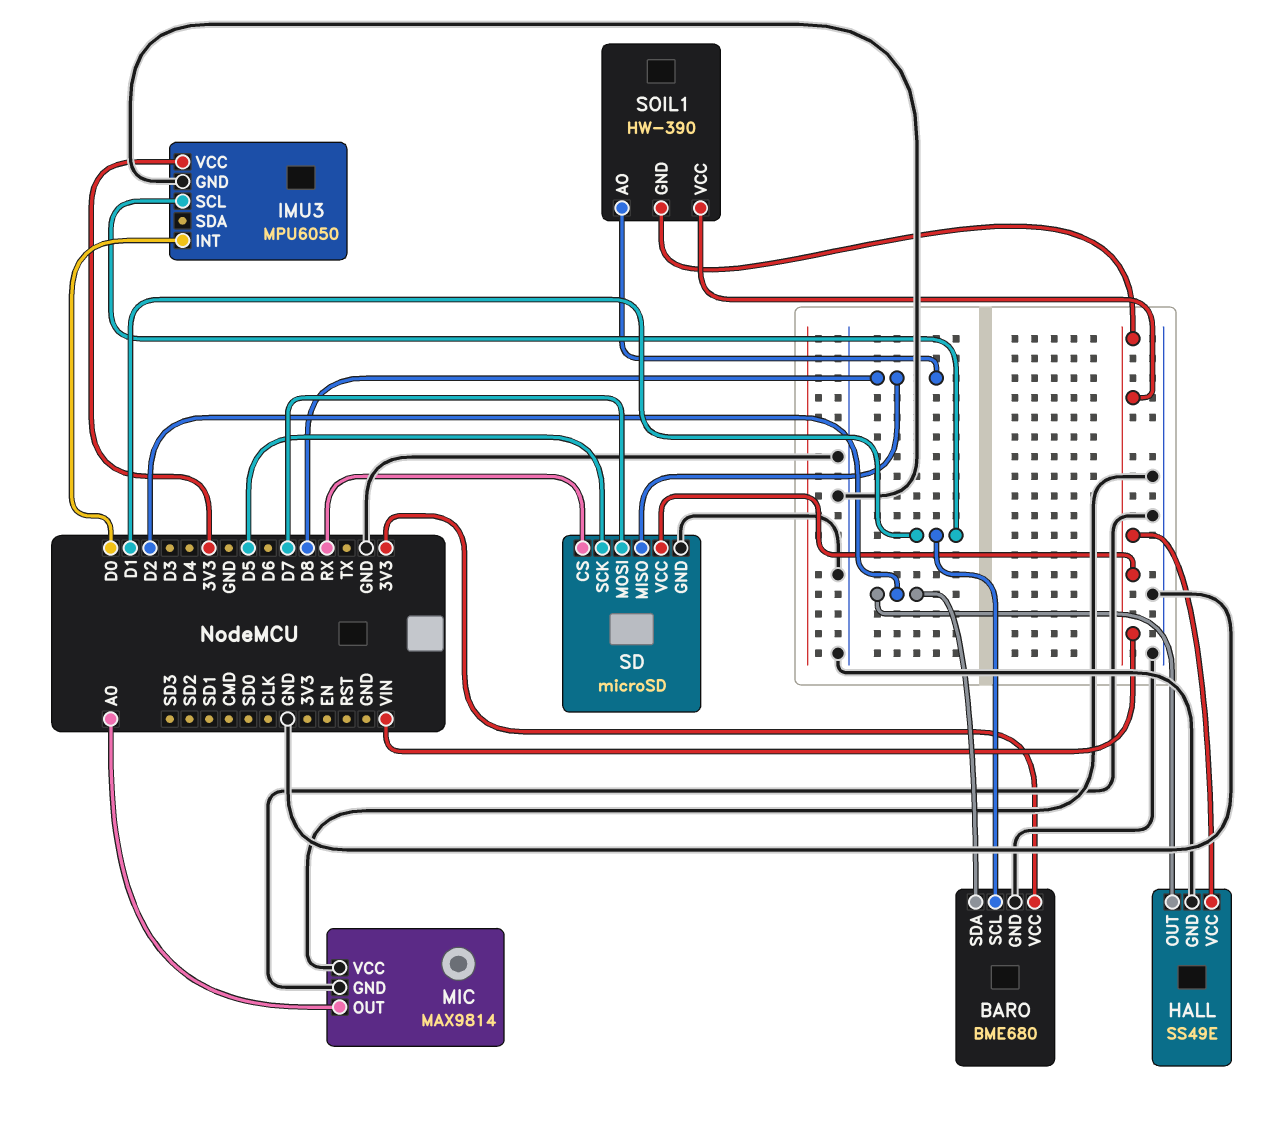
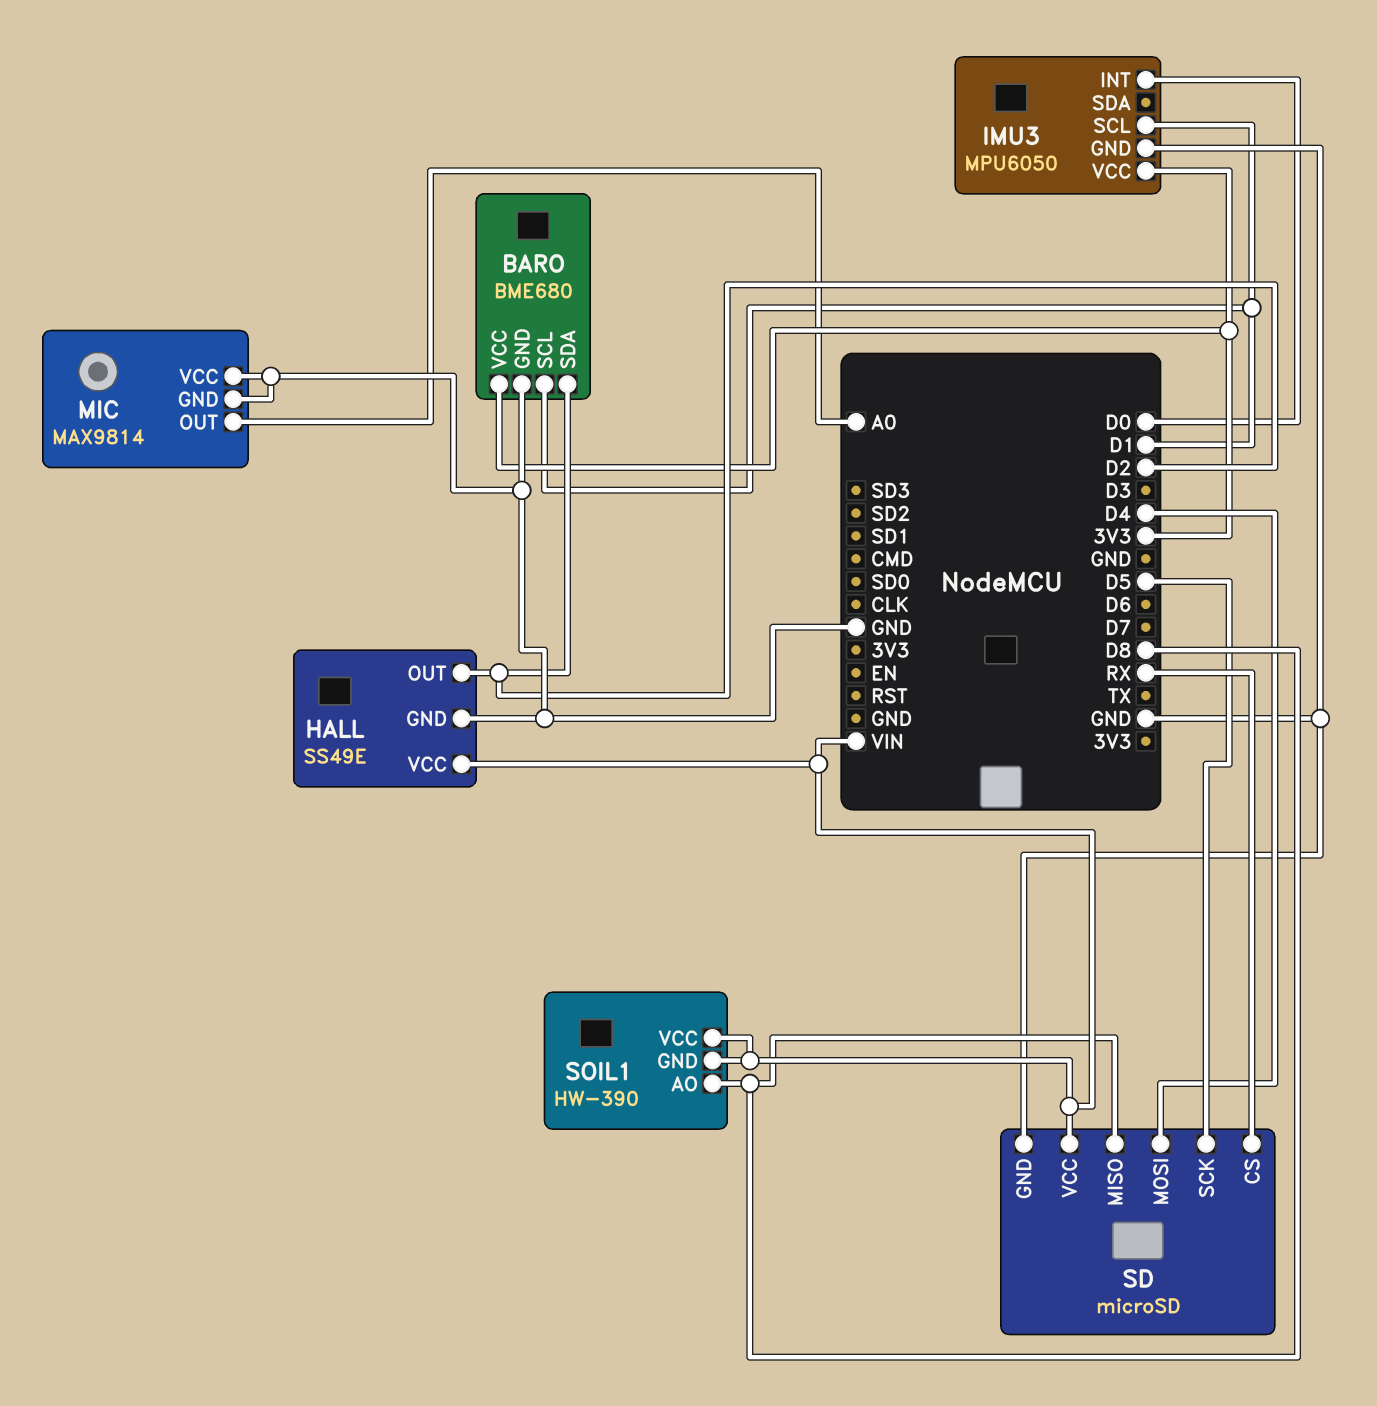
SD pin MOSI: D7 -> D4

